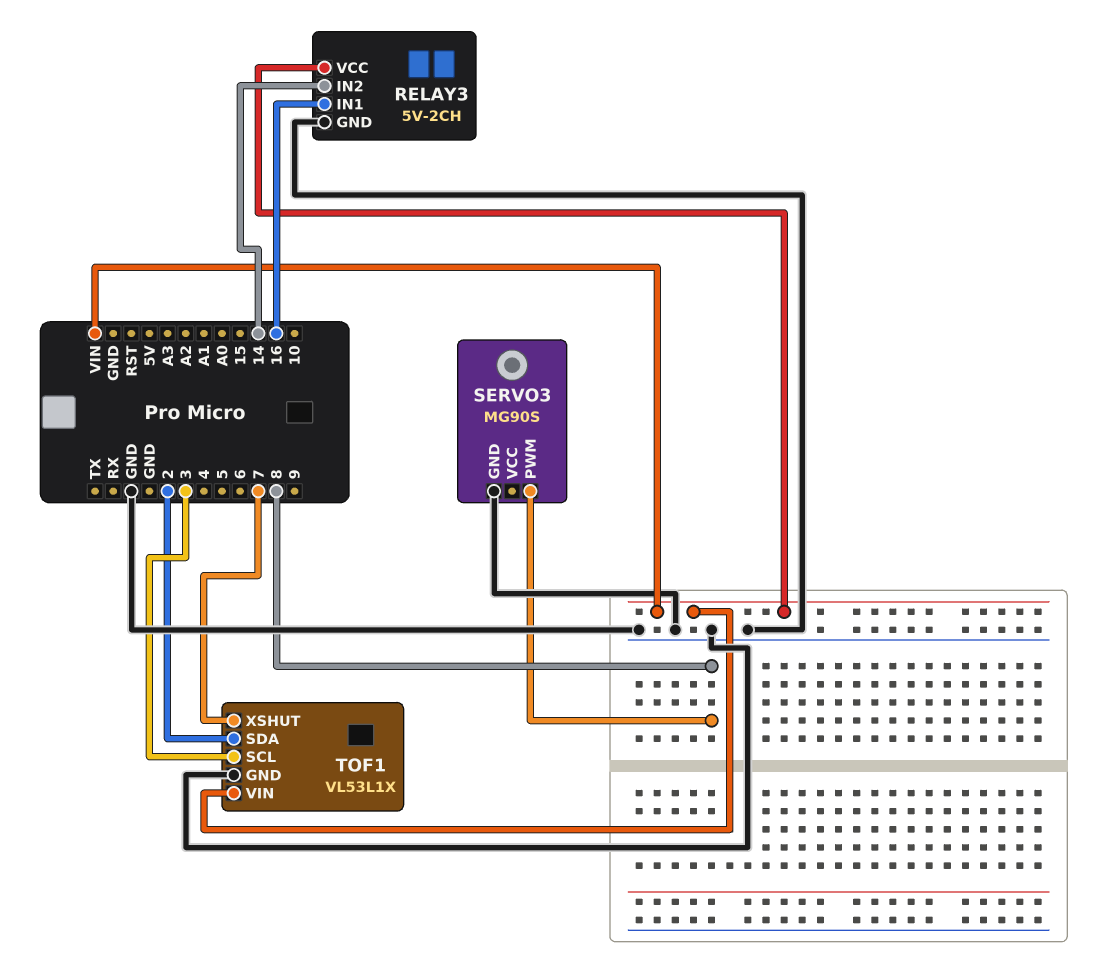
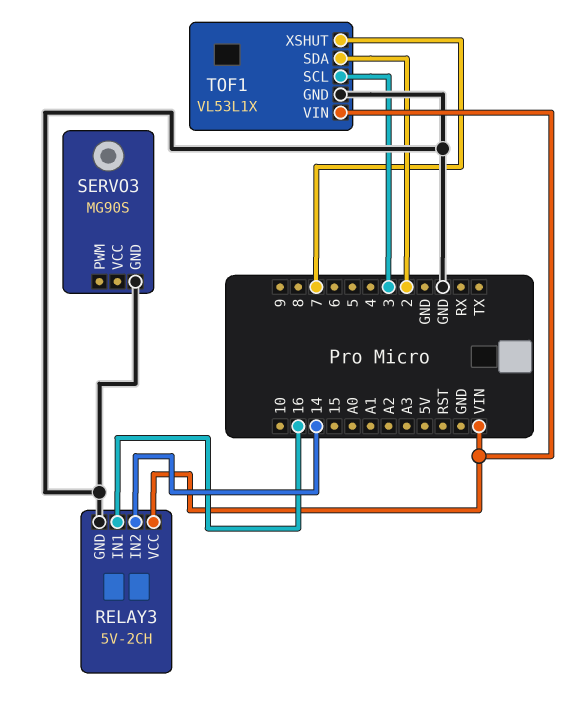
SERVO3 pin PWM: 8 -> none

